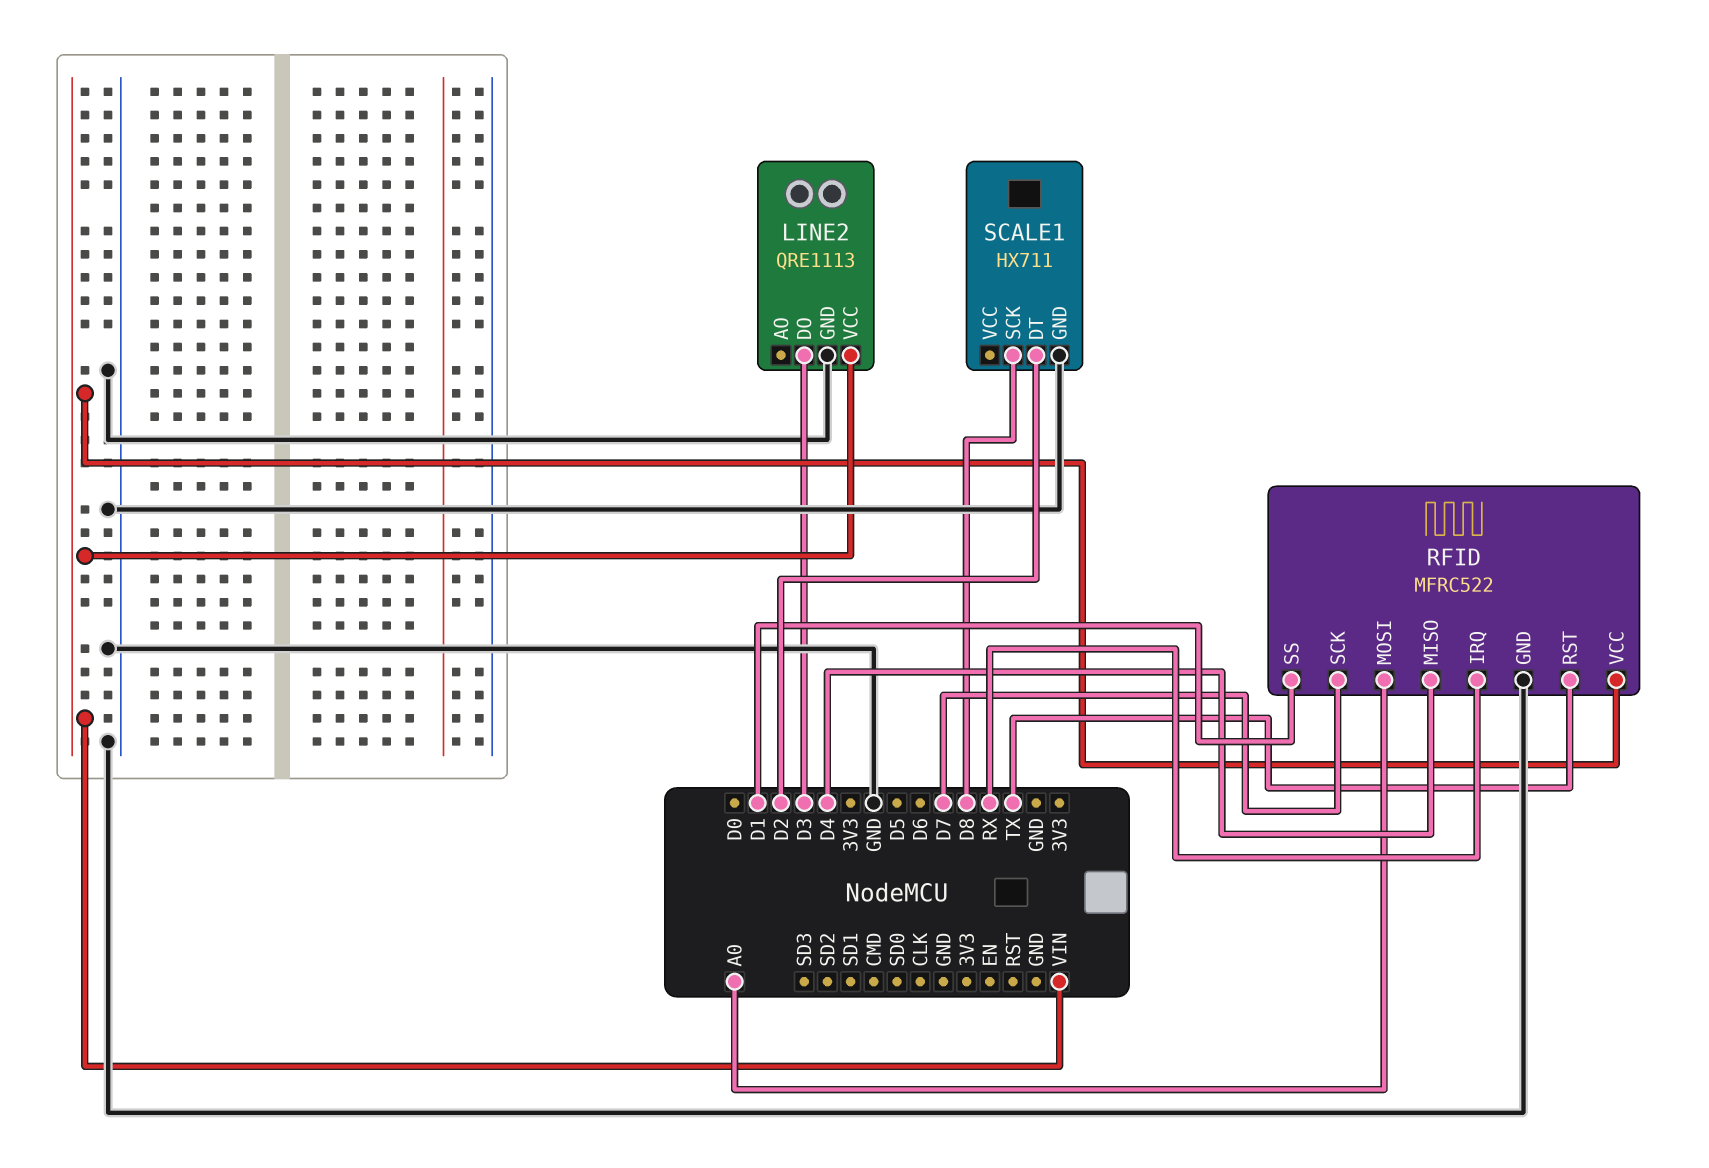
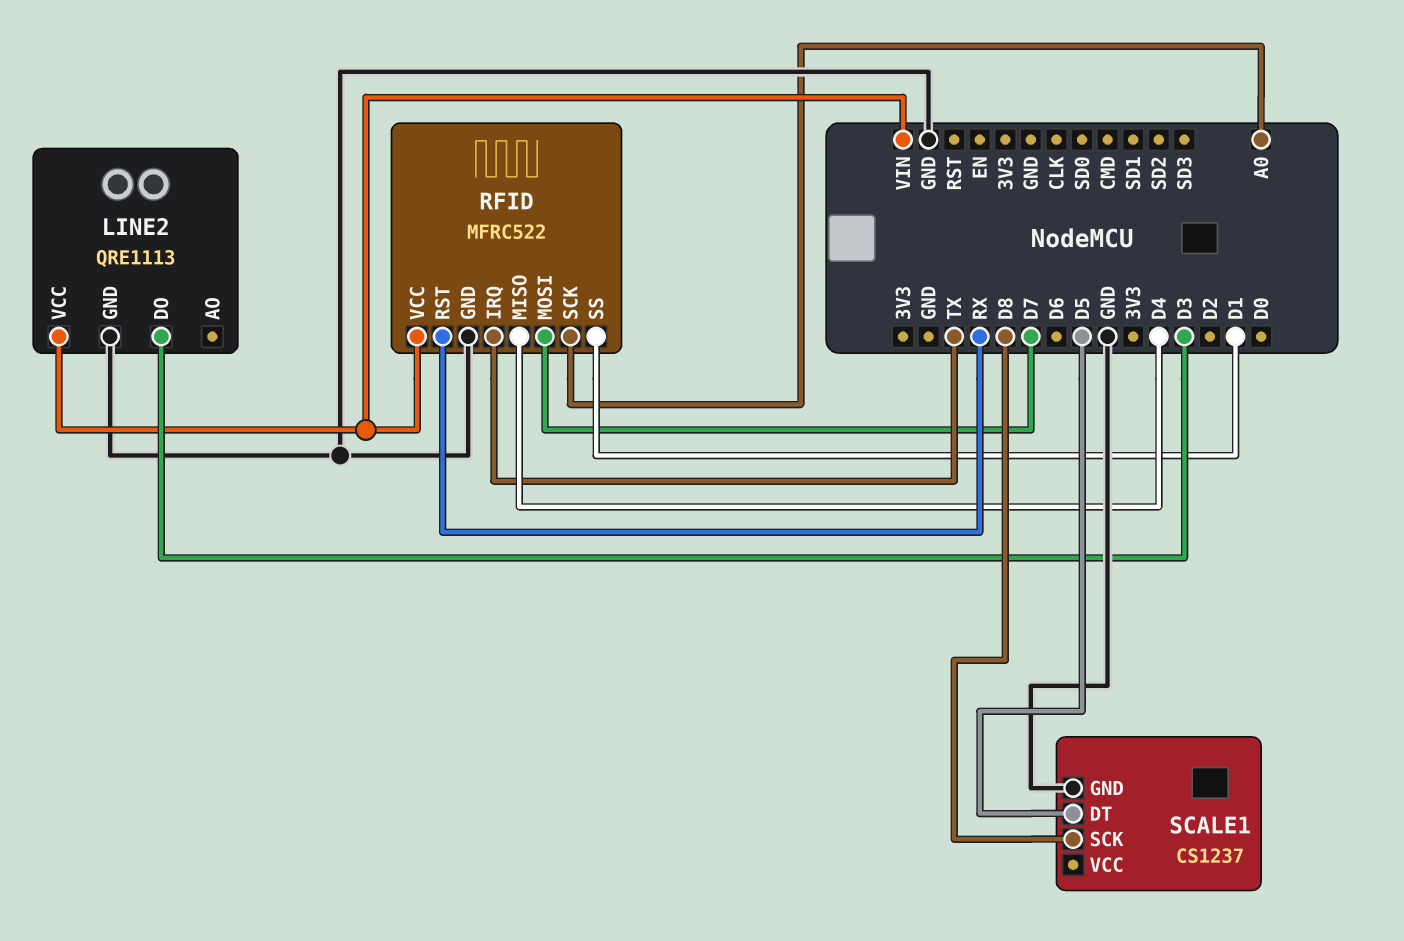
RFID pin IRQ: RX -> TX
RFID pin MOSI: A0 -> D7
RFID pin RST: TX -> RX
RFID pin SCK: D7 -> A0
SCALE1: HX711 -> CS1237
SCALE1 pin DT: D2 -> D5

